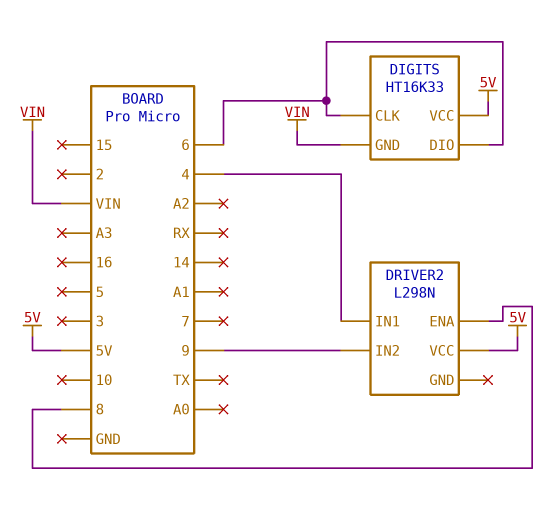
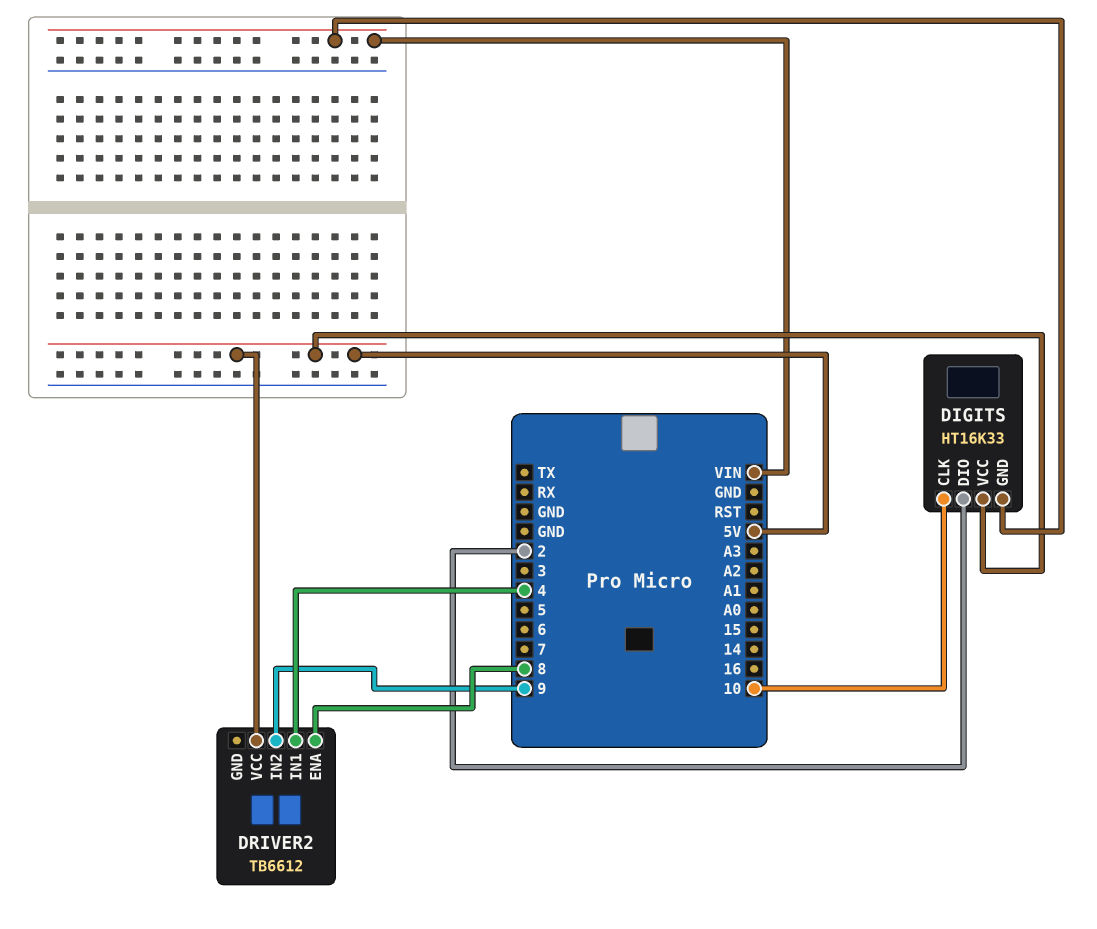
DIGITS pin CLK: 6 -> 10
DIGITS pin DIO: 6 -> 2
DRIVER2: L298N -> TB6612

